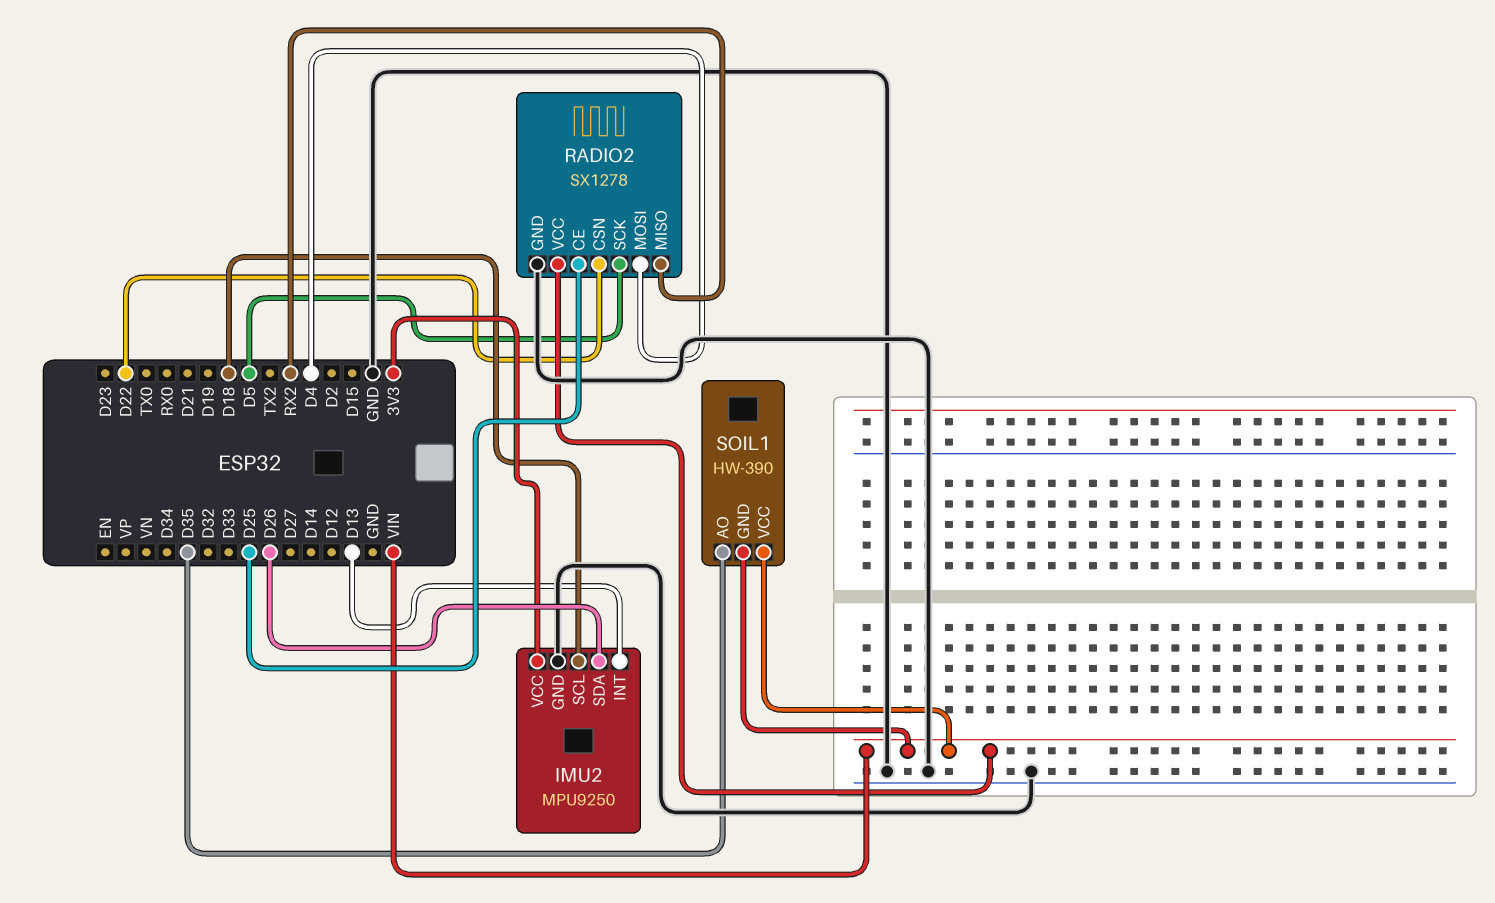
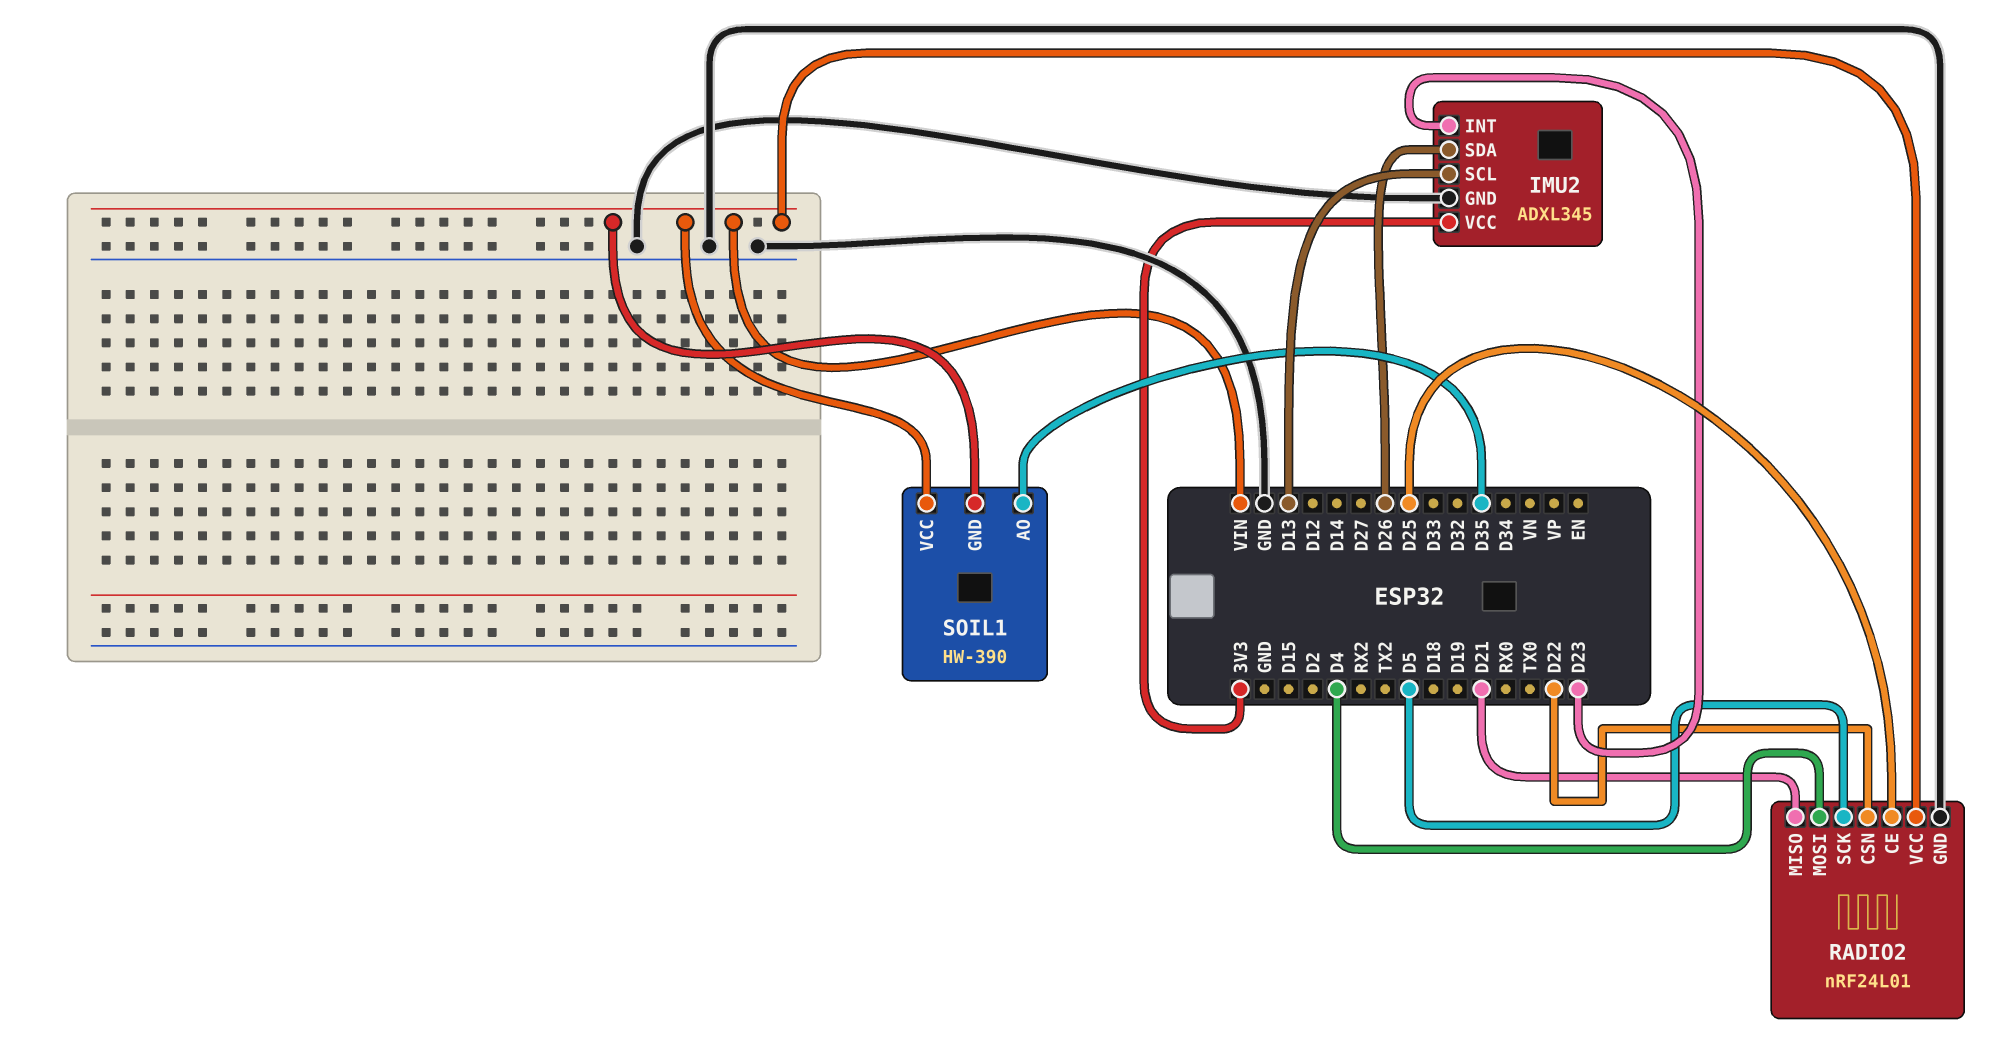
IMU2: MPU9250 -> ADXL345
IMU2 pin INT: D13 -> D23
IMU2 pin SCL: D18 -> D13
RADIO2: SX1278 -> nRF24L01
RADIO2 pin MISO: RX2 -> D21

